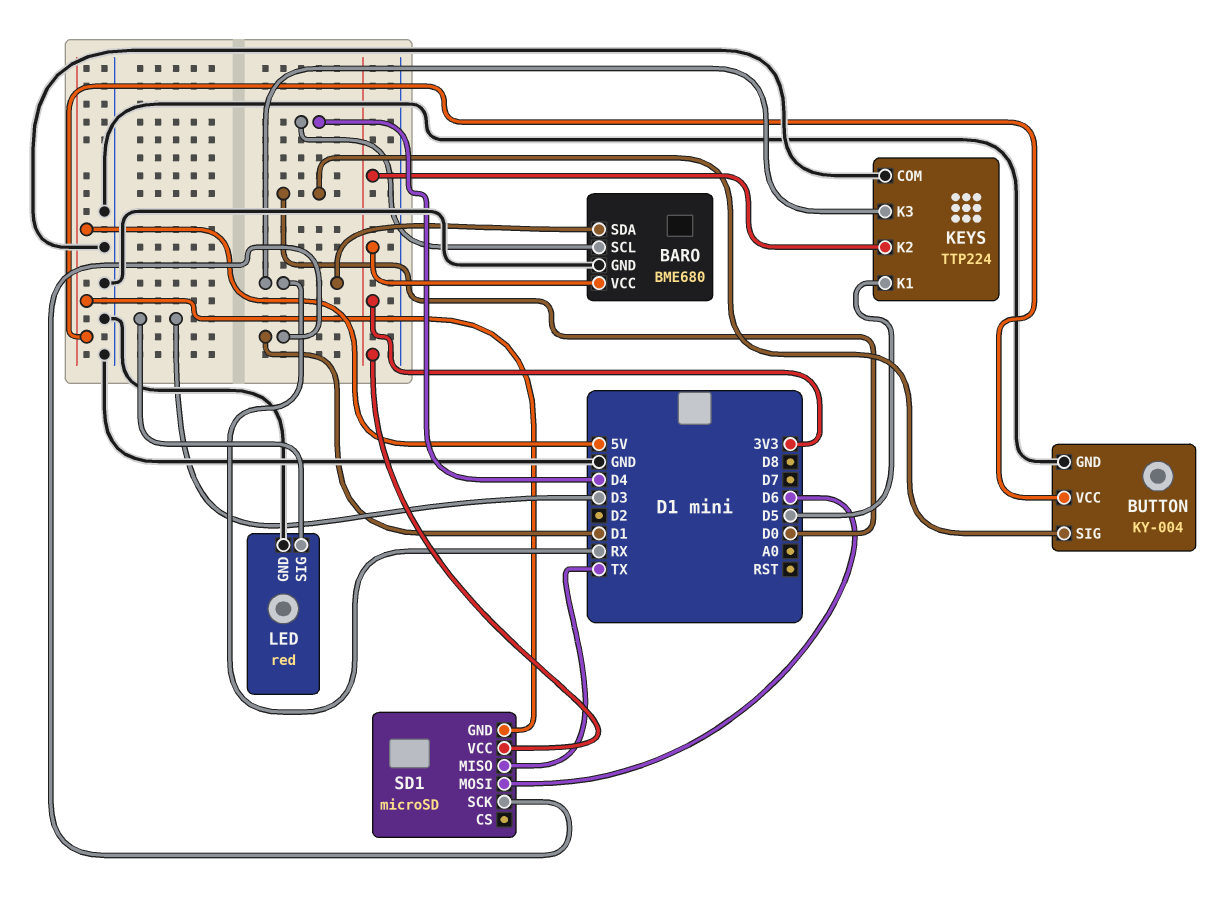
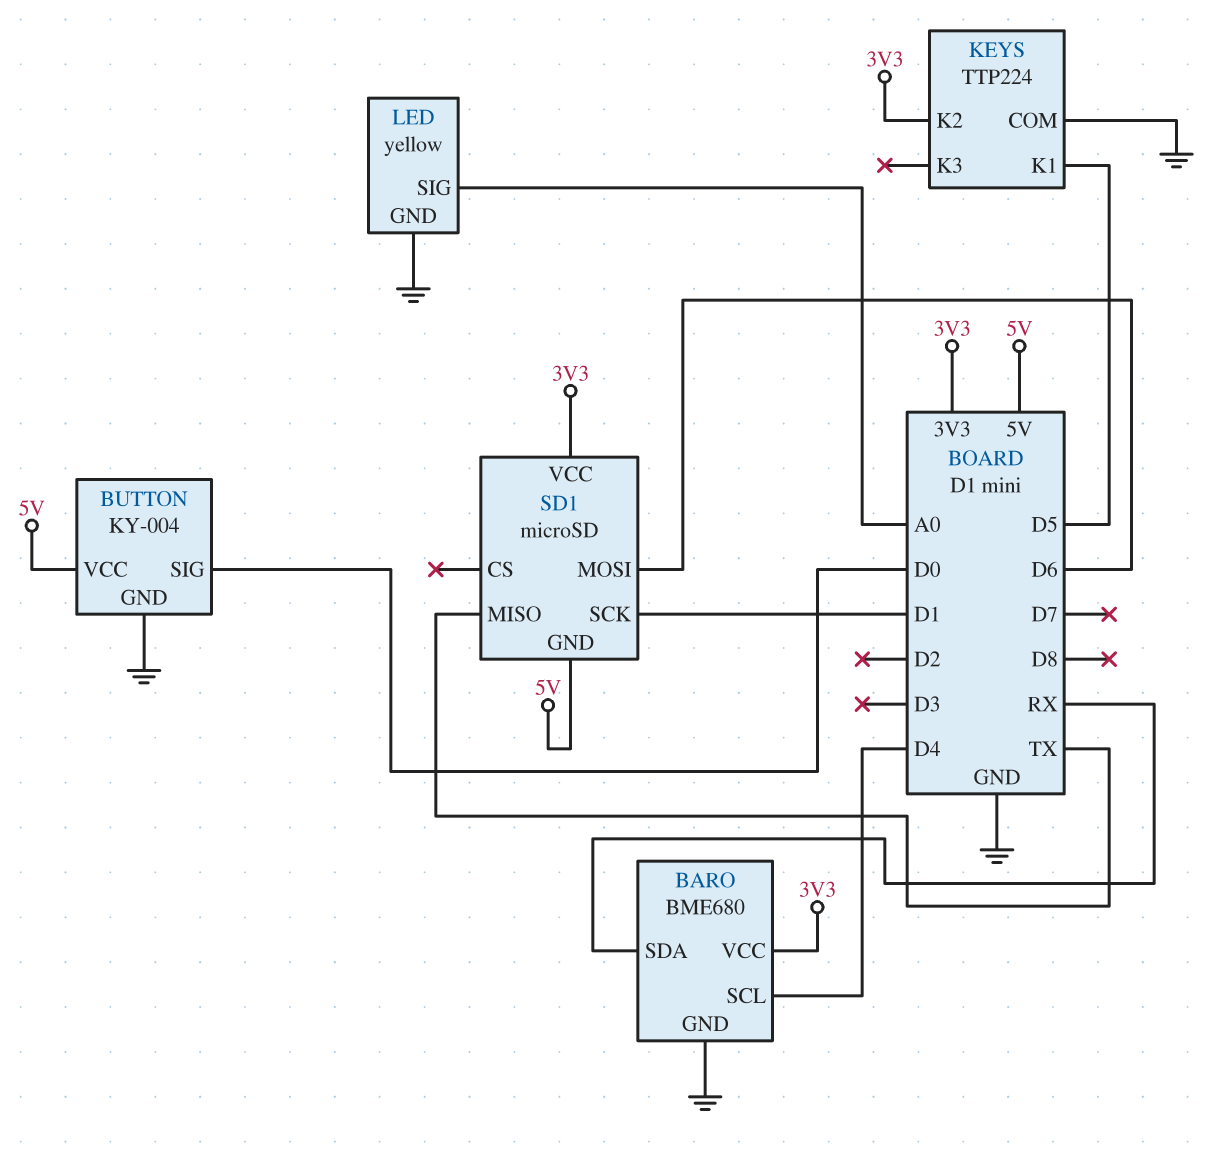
KEYS pin K3: RX -> none
LED: red -> yellow
LED pin SIG: D3 -> A0

